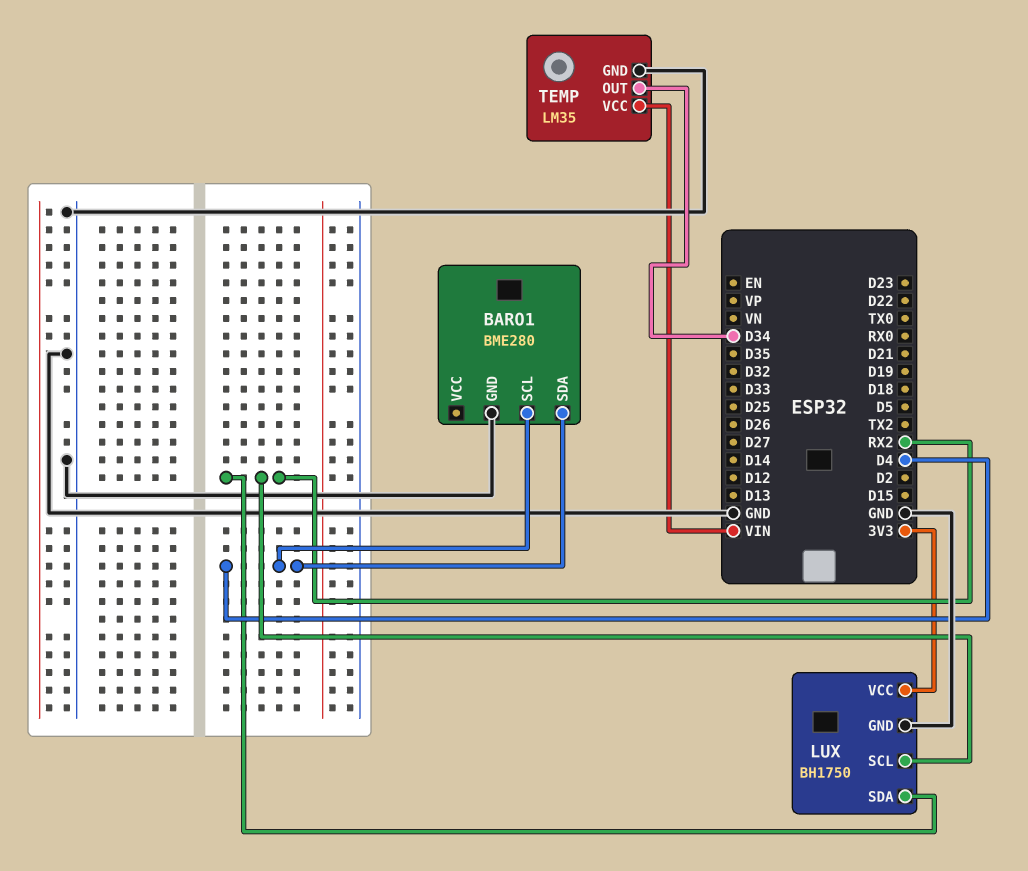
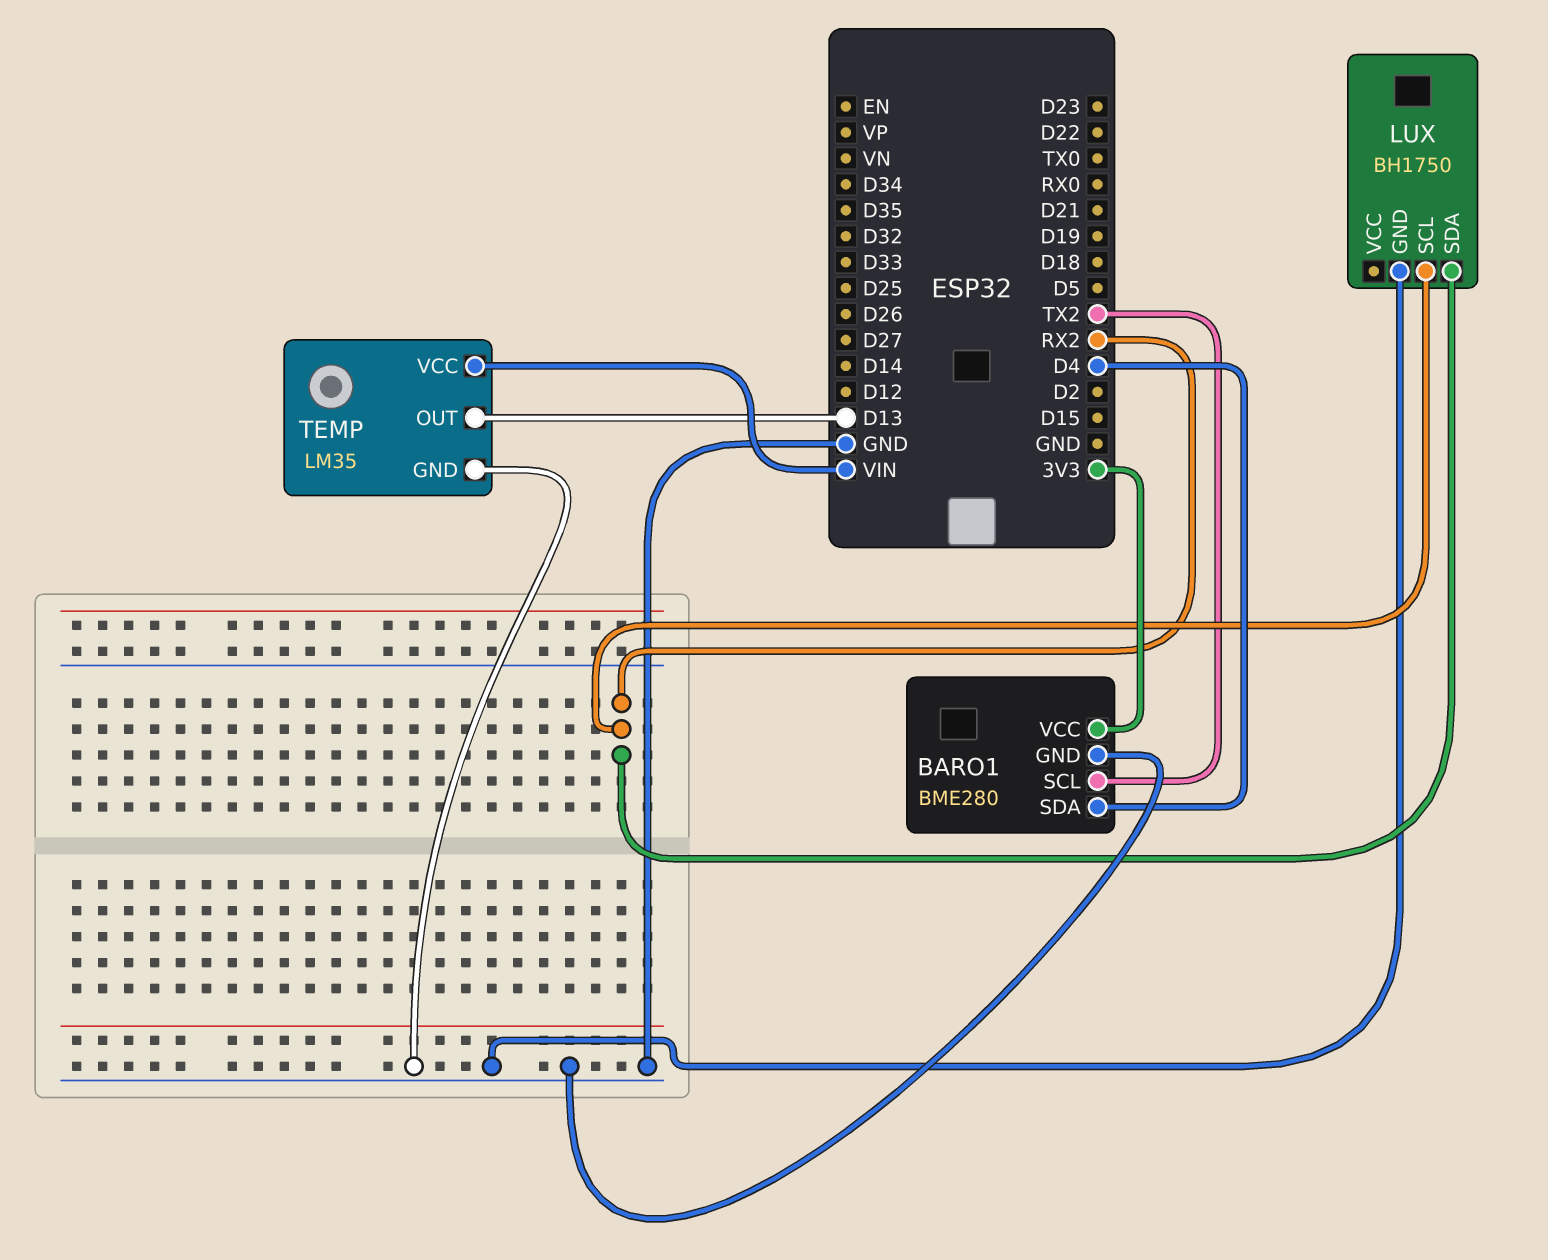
BARO1 pin SCL: D4 -> TX2
BARO1 pin VCC: none -> 3V3
LUX pin VCC: 3V3 -> none
TEMP pin OUT: D34 -> D13

